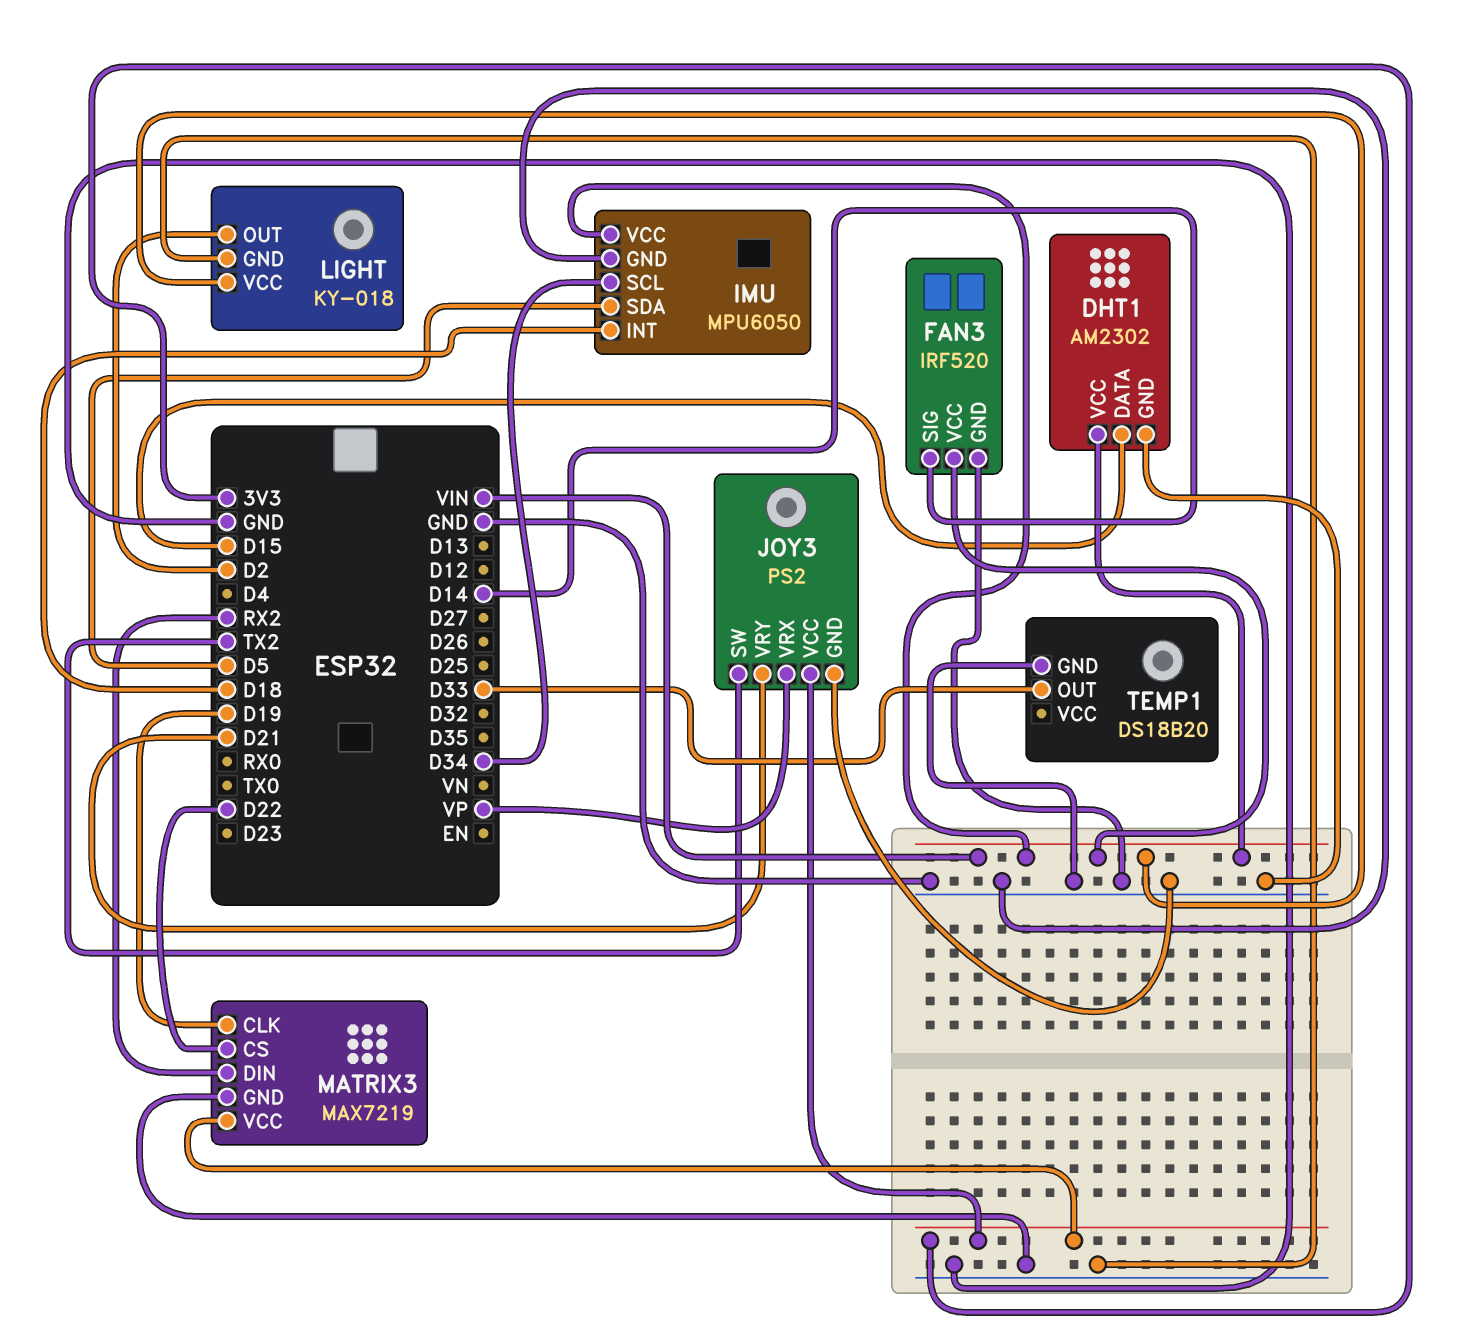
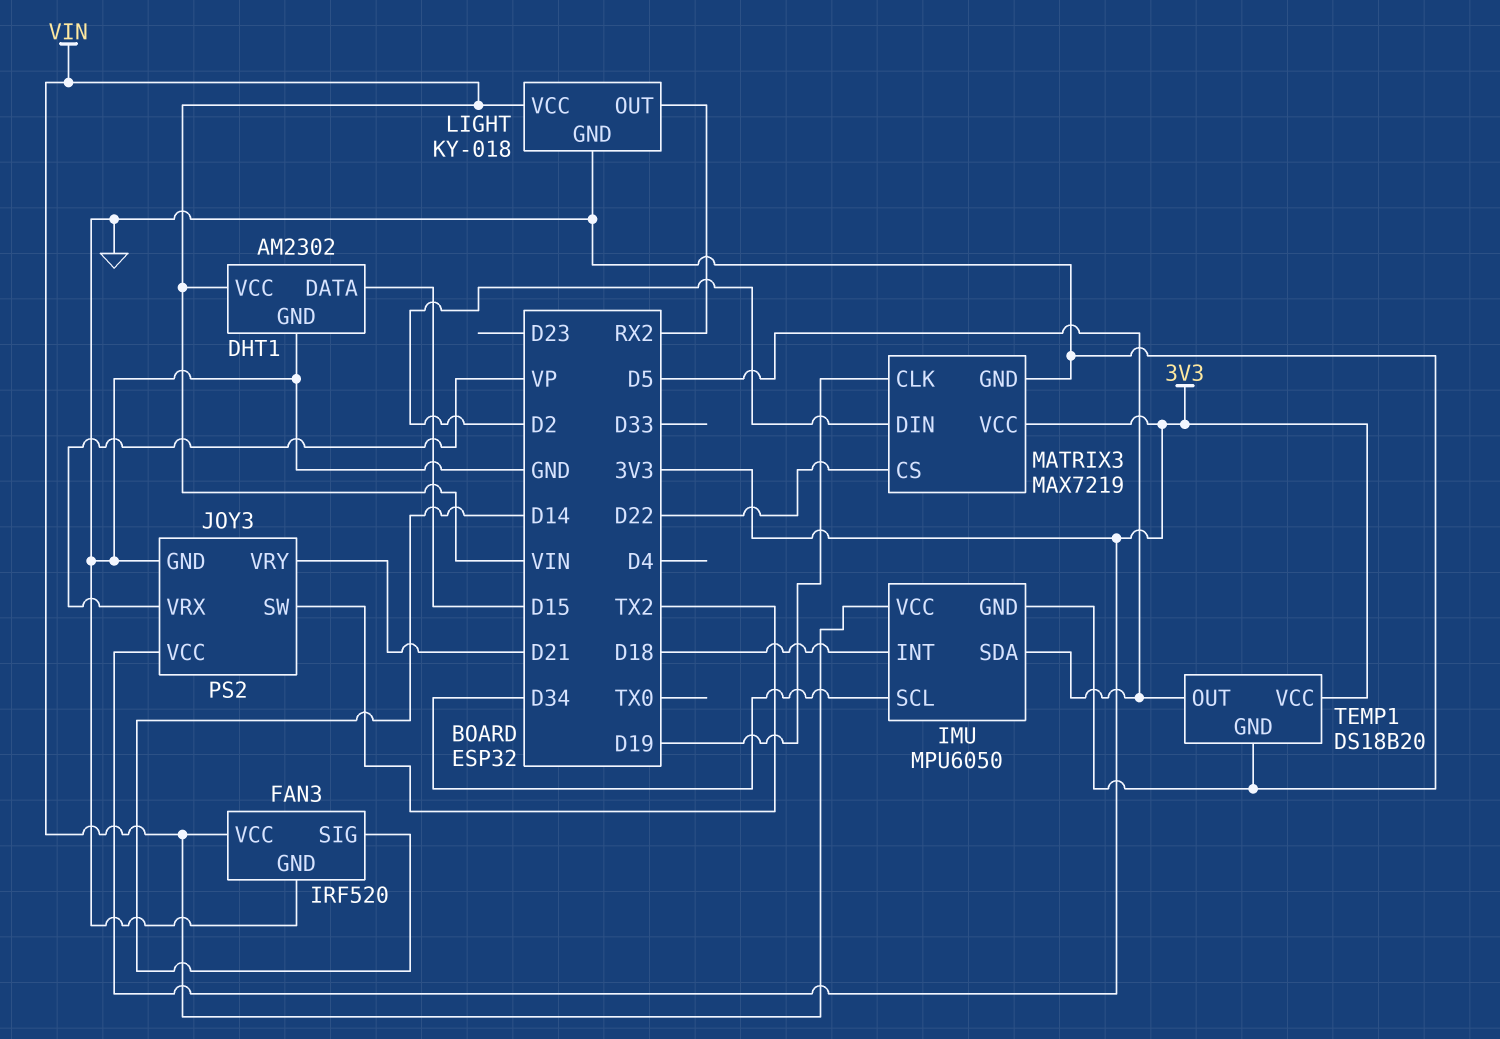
LIGHT pin OUT: D2 -> RX2
MATRIX3 pin DIN: RX2 -> D2
TEMP1 pin OUT: D33 -> D5
TEMP1 pin VCC: none -> 3V3

